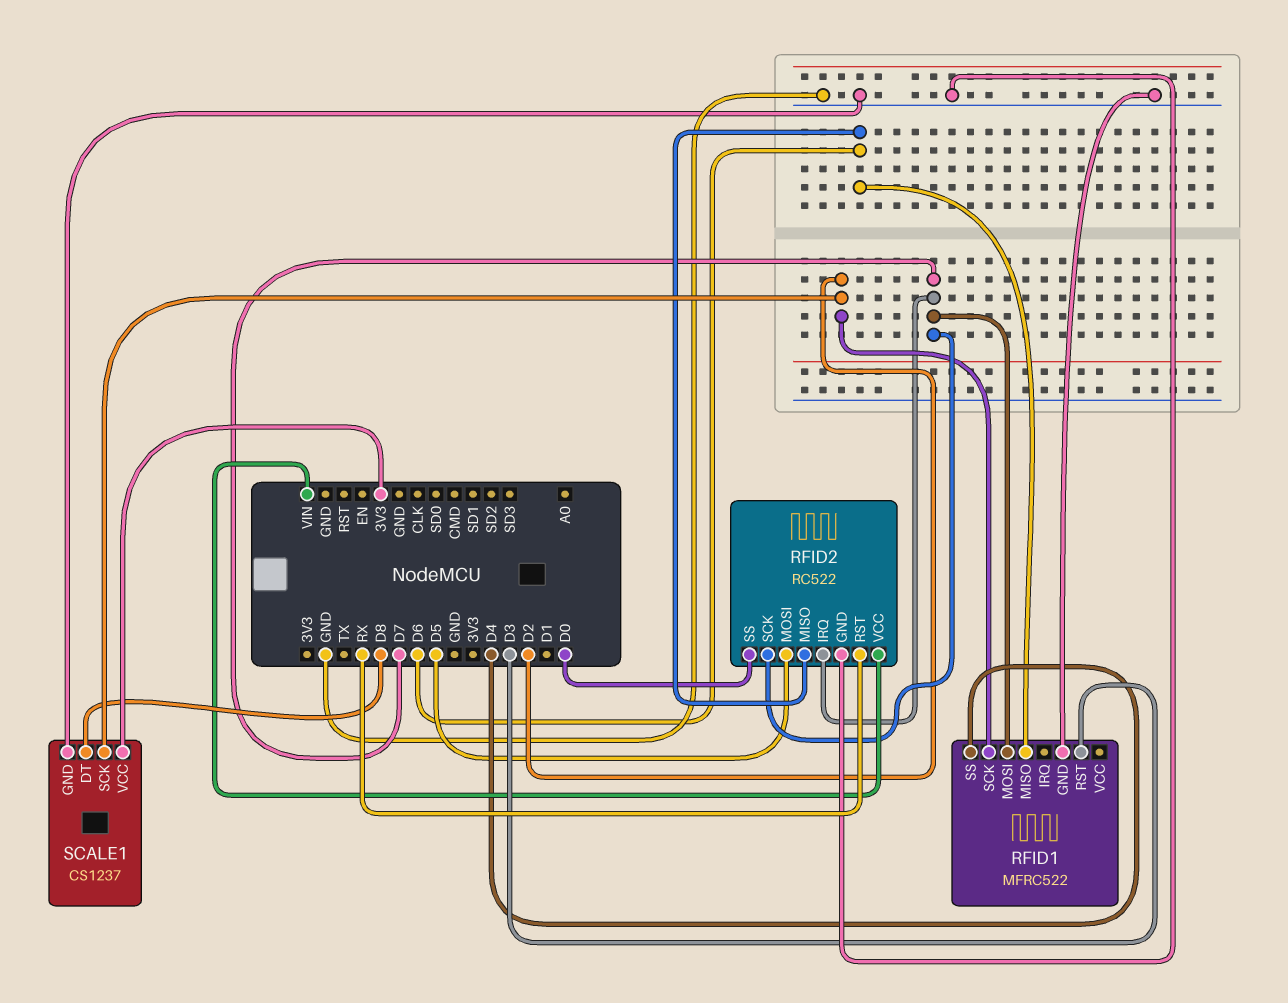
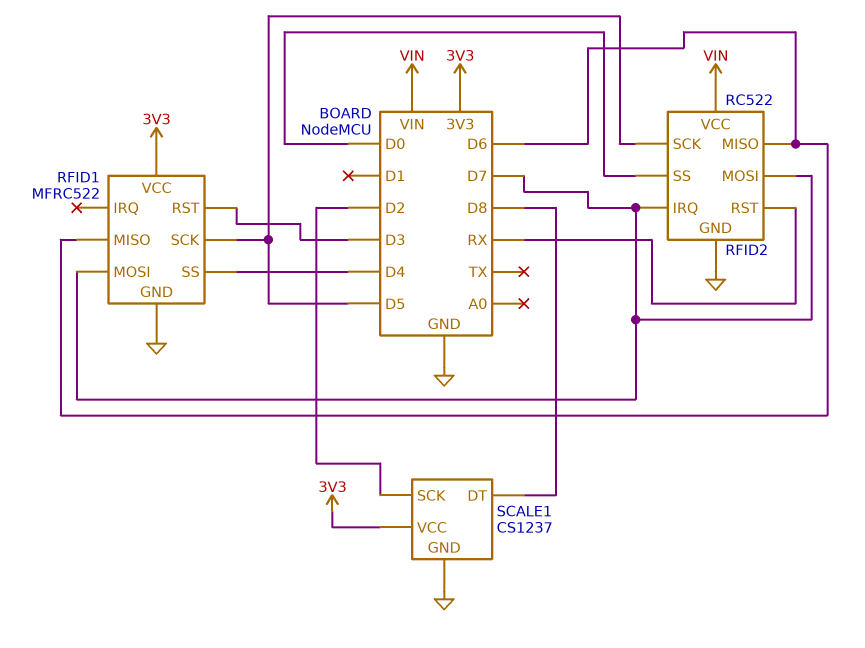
RFID1 pin SCK: D2 -> D5
RFID1 pin VCC: none -> 3V3
RFID2 pin MOSI: D5 -> D7
RFID2 pin SCK: D7 -> D5

